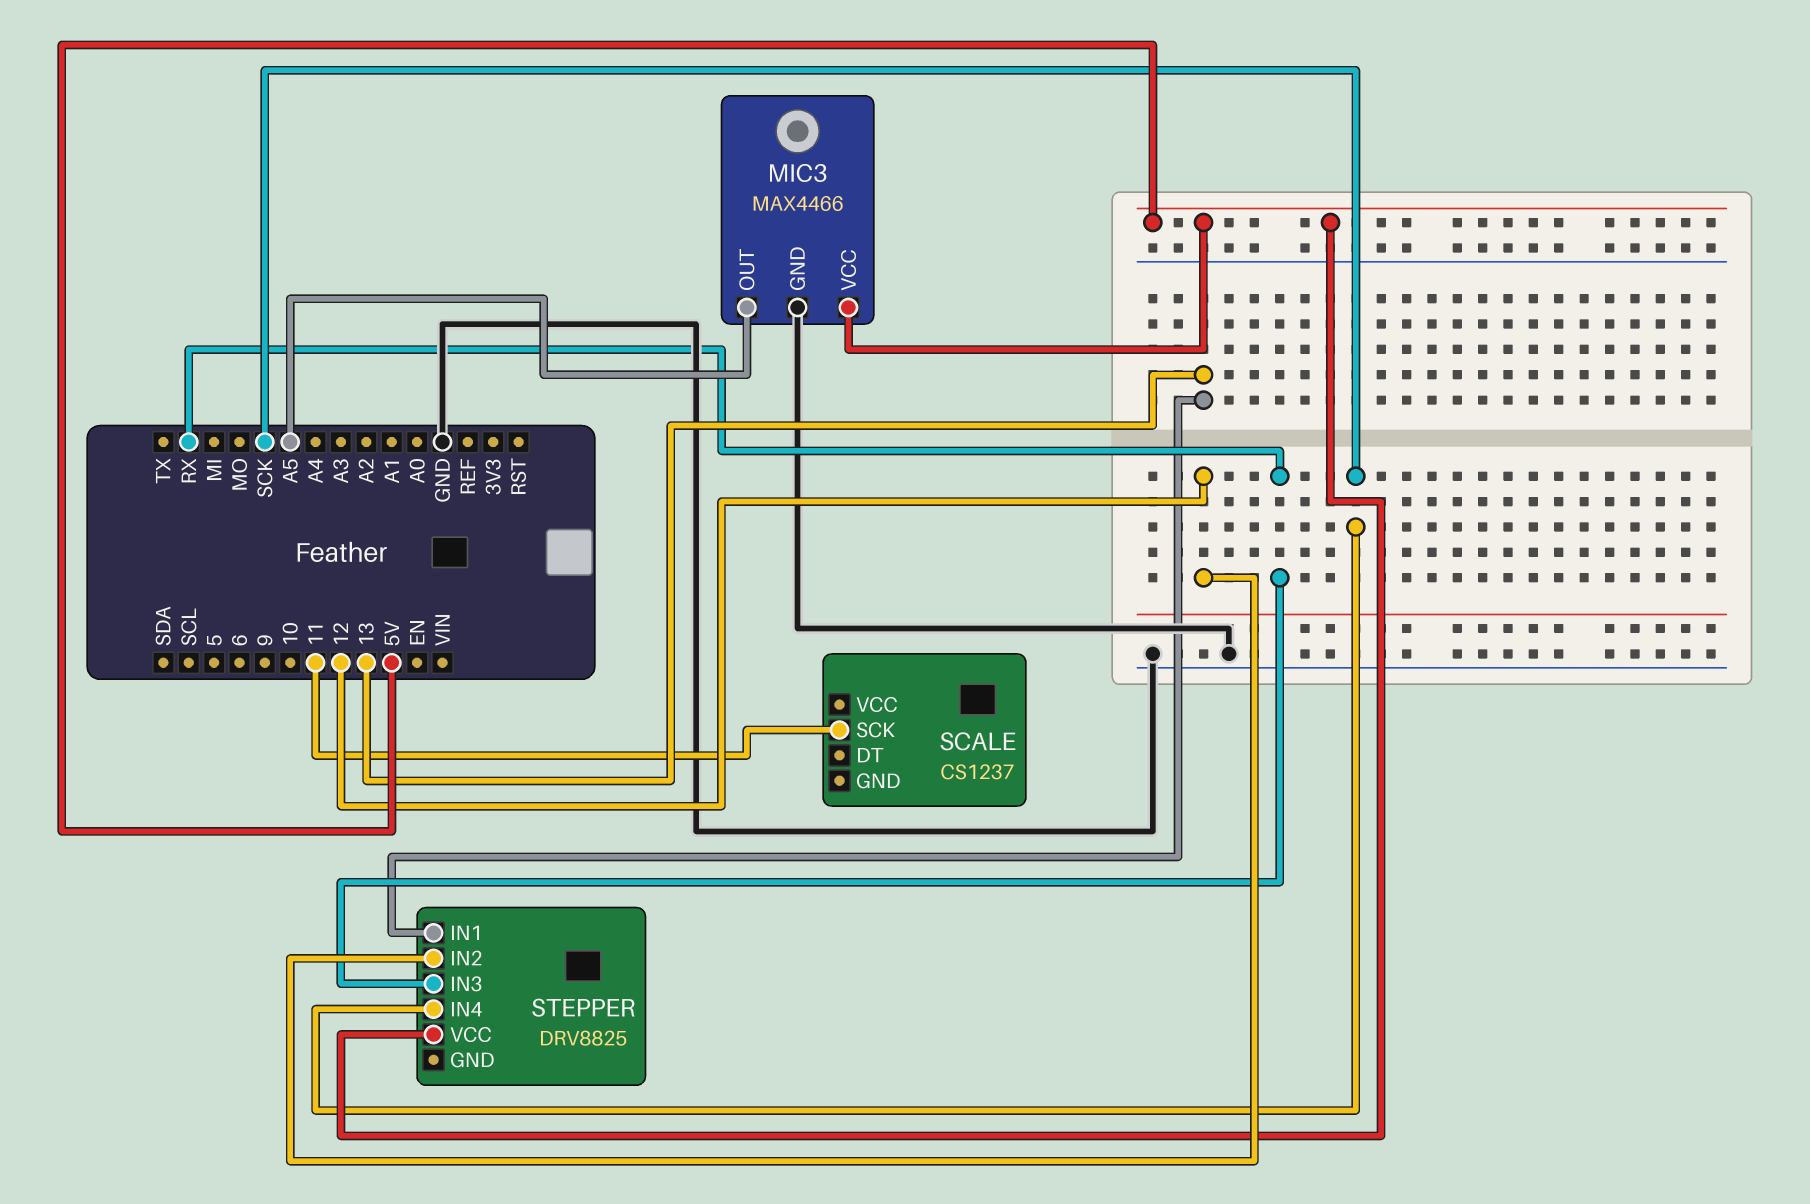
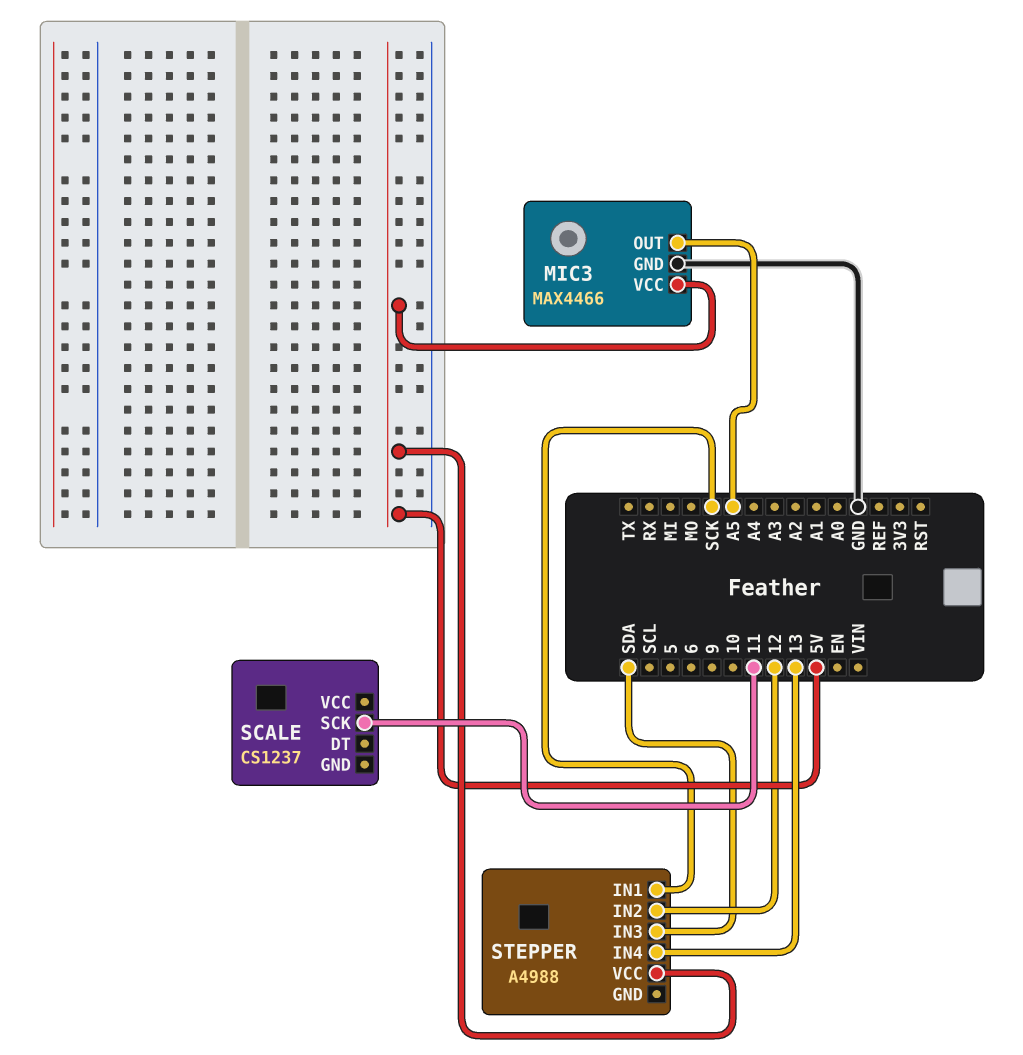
STEPPER: DRV8825 -> A4988
STEPPER pin IN1: 13 -> SCK
STEPPER pin IN3: RX -> SDA
STEPPER pin IN4: SCK -> 13

